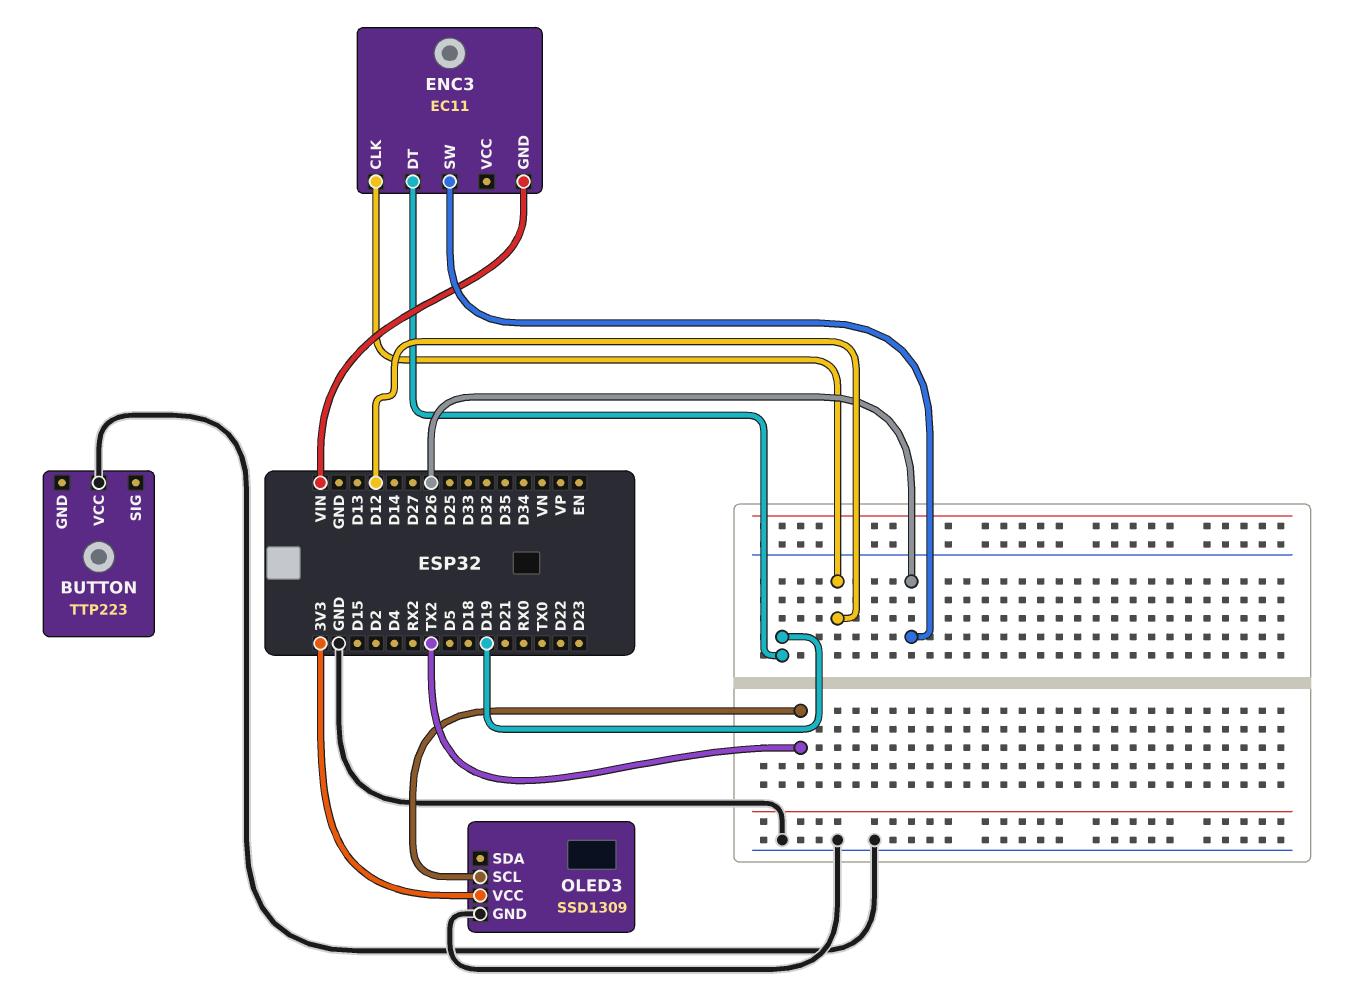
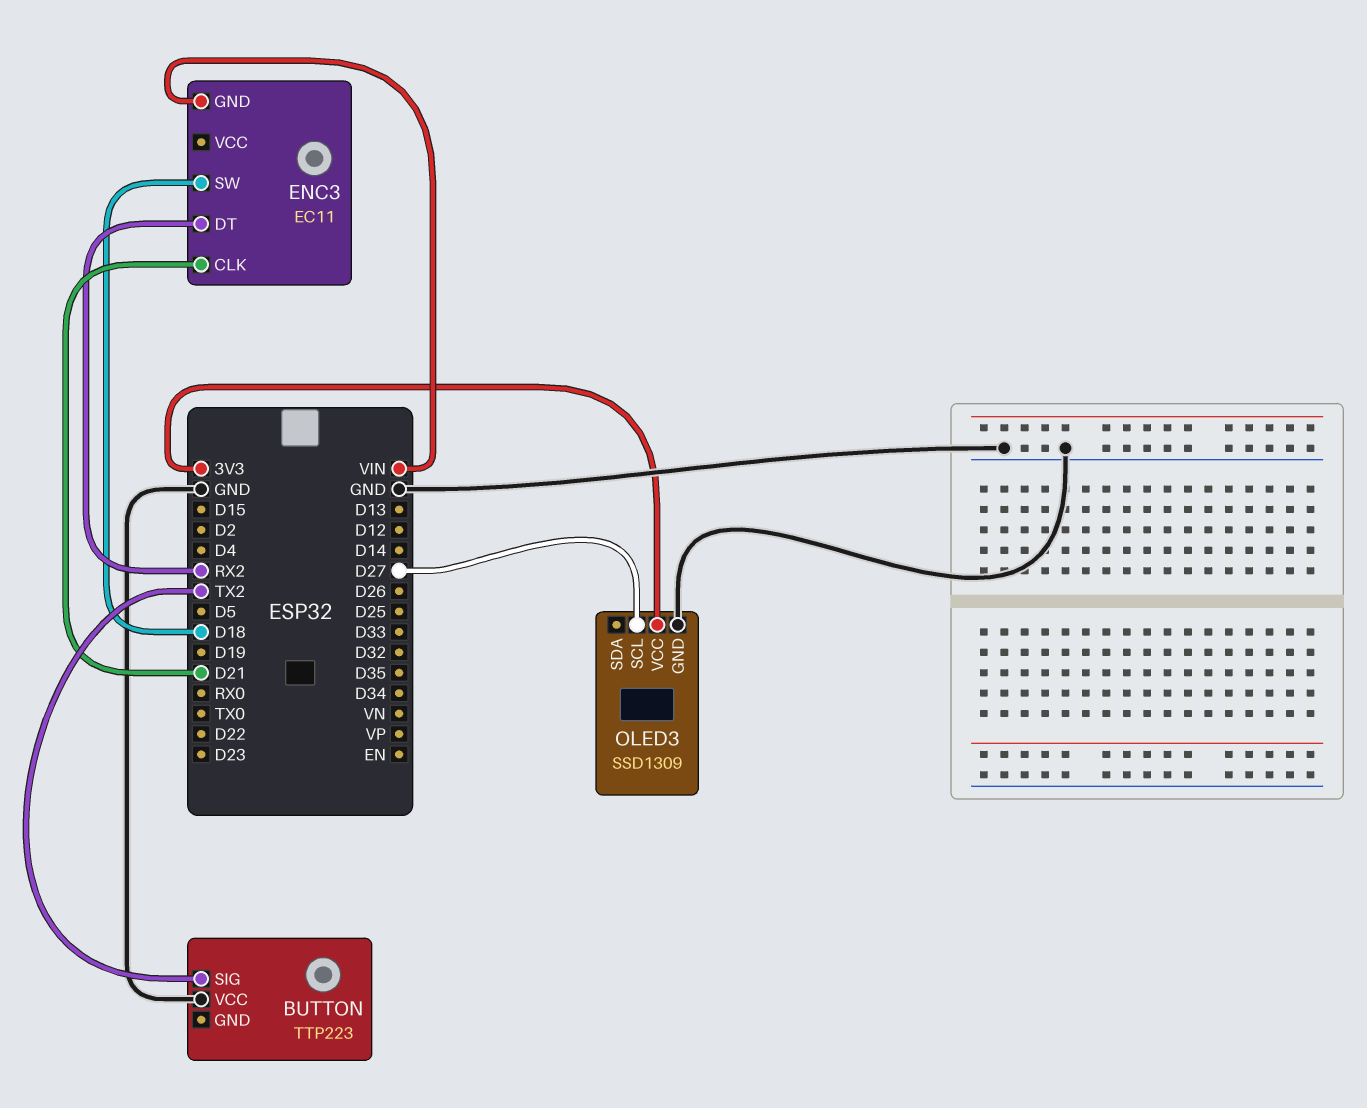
BUTTON pin SIG: none -> TX2
ENC3 pin CLK: D12 -> D21
ENC3 pin DT: D19 -> RX2
ENC3 pin SW: D26 -> D18
OLED3 pin SCL: TX2 -> D27

